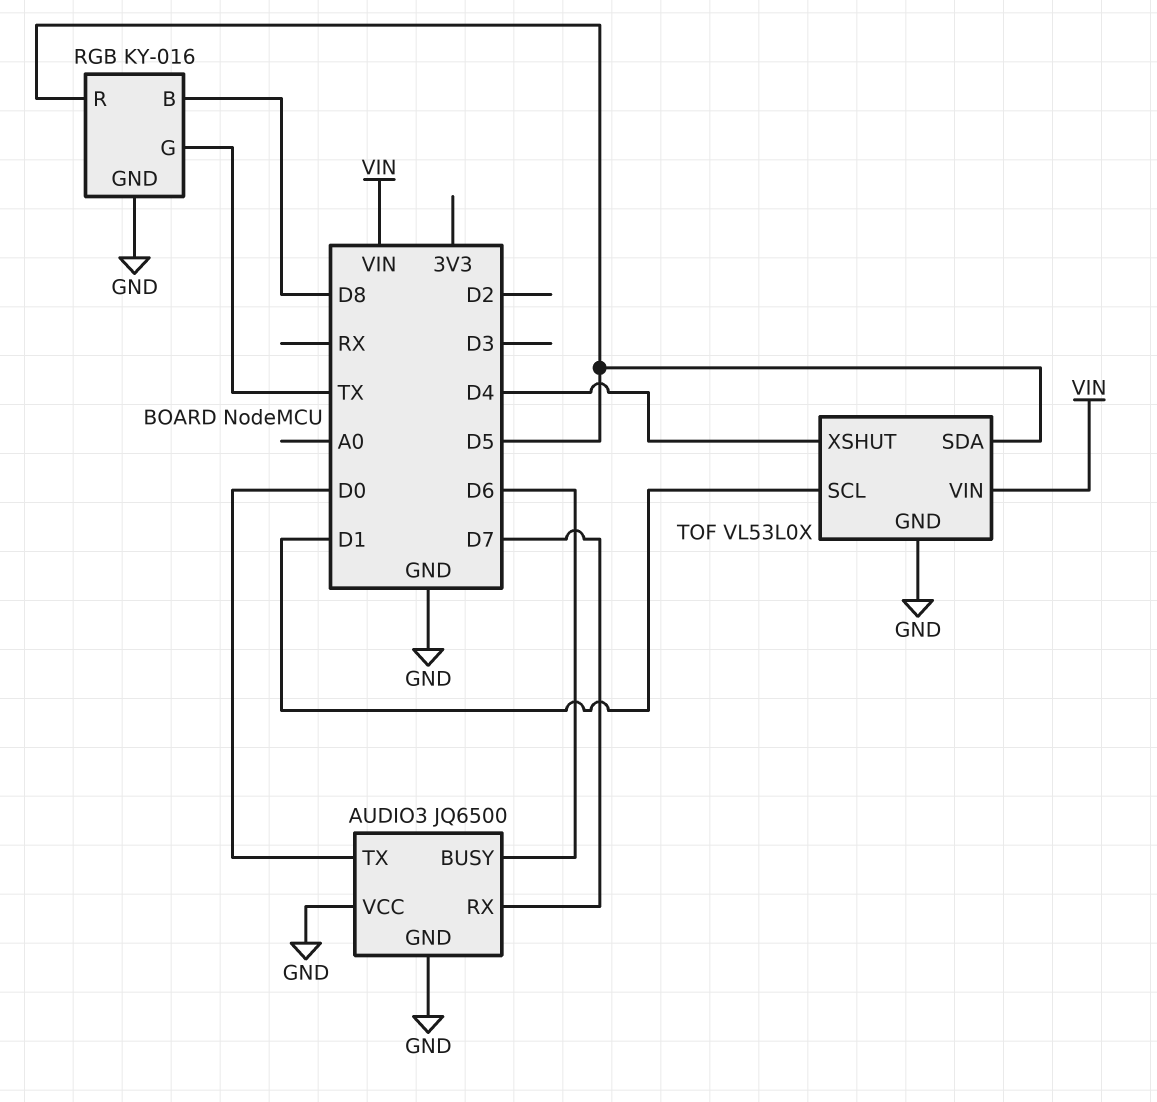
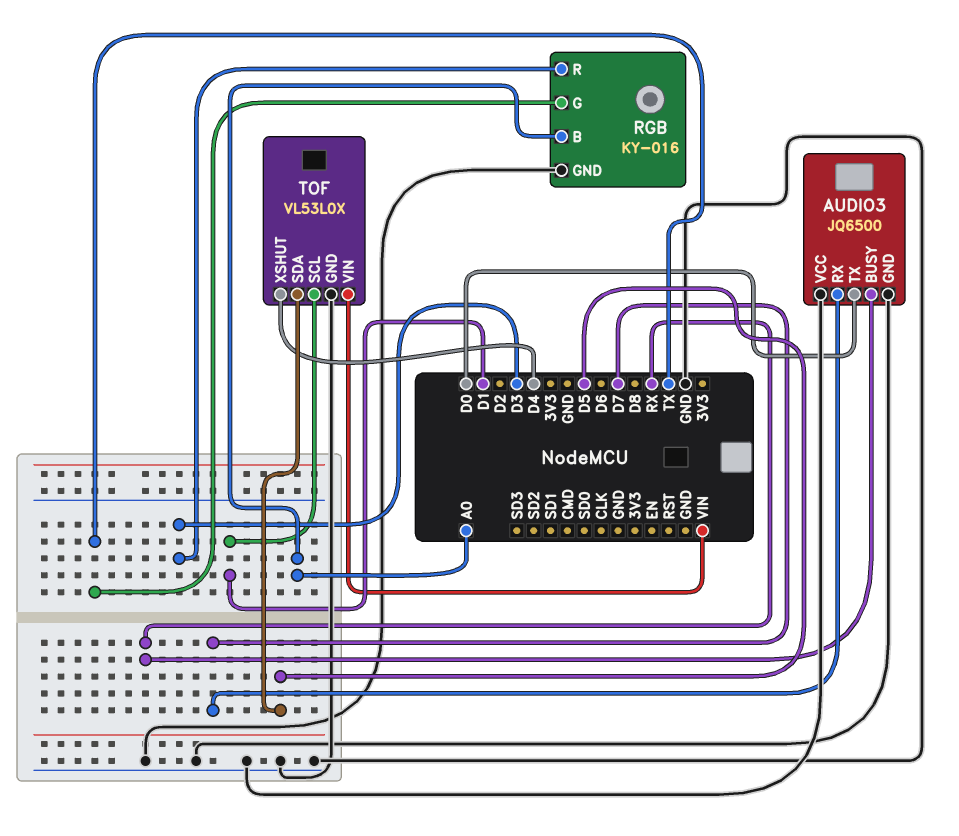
AUDIO3 pin BUSY: D6 -> RX
RGB pin B: D8 -> A0
RGB pin R: D5 -> D3

